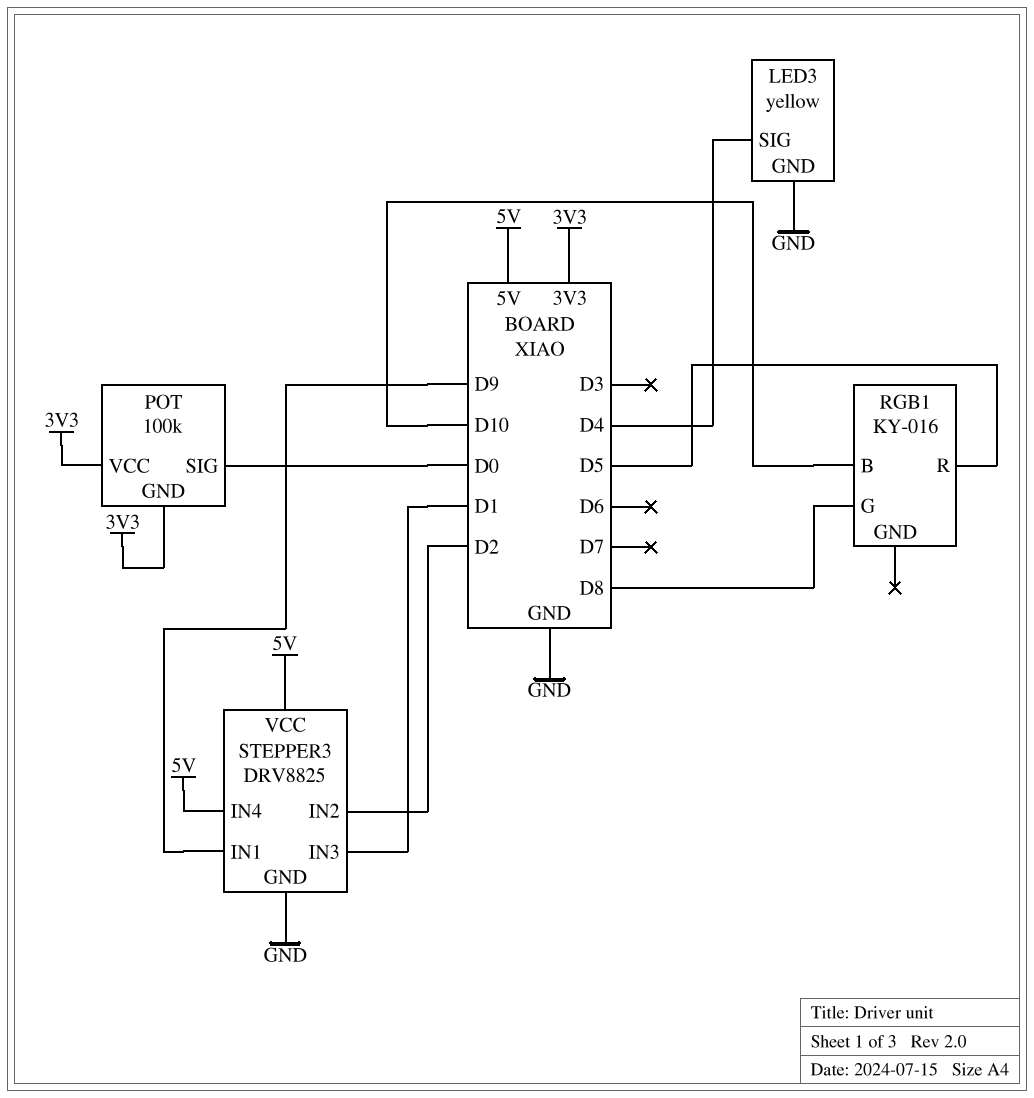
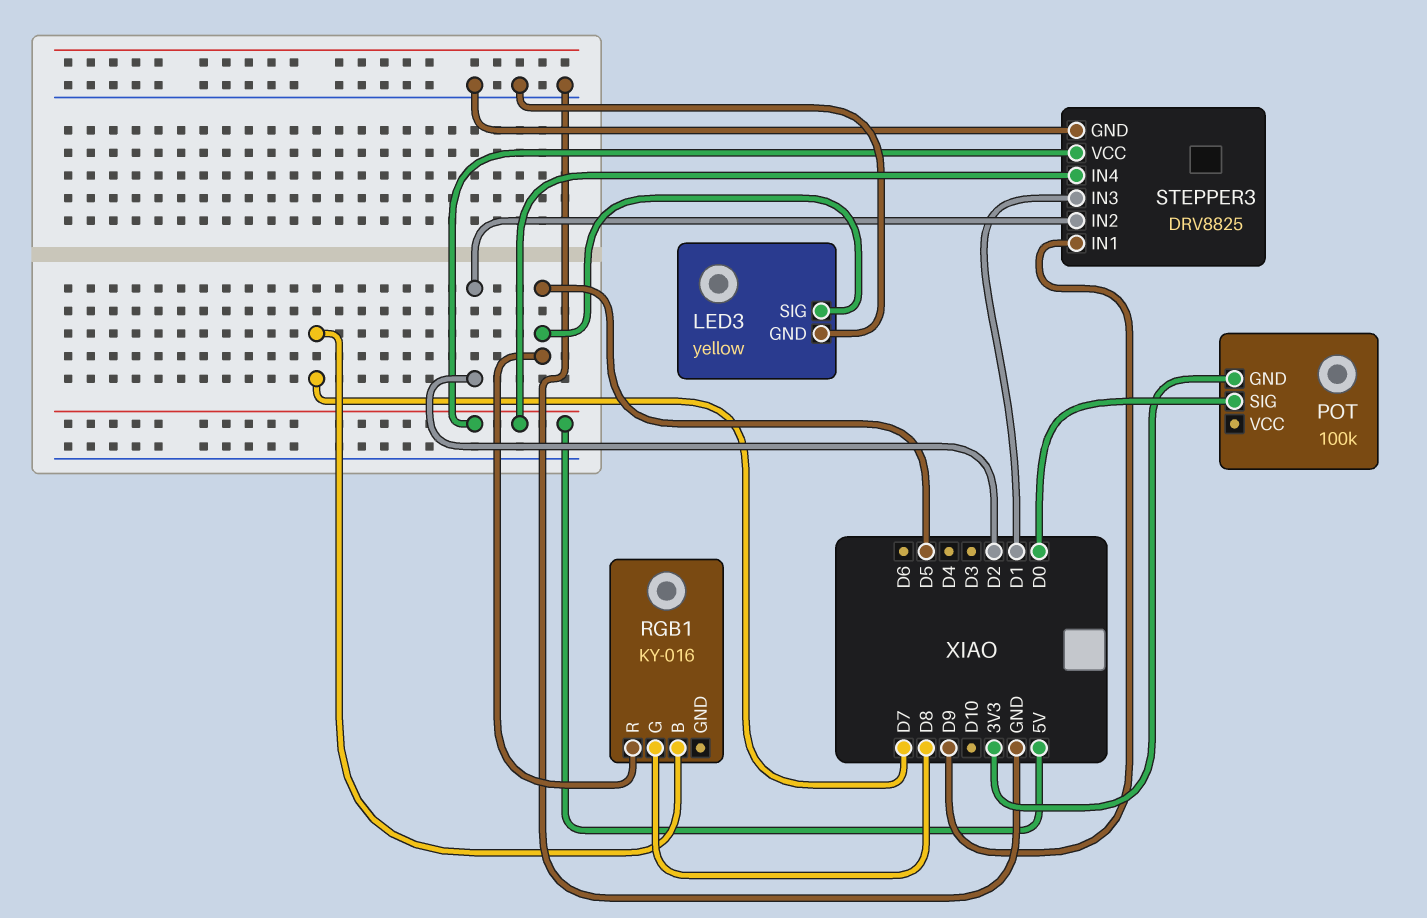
LED3 pin SIG: D4 -> D5
POT pin VCC: 3V3 -> none
RGB1 pin B: D10 -> D7

